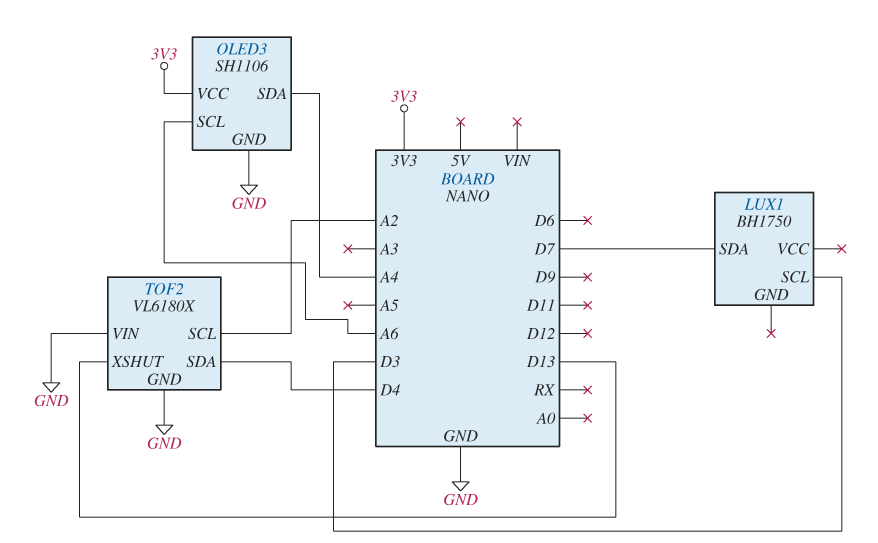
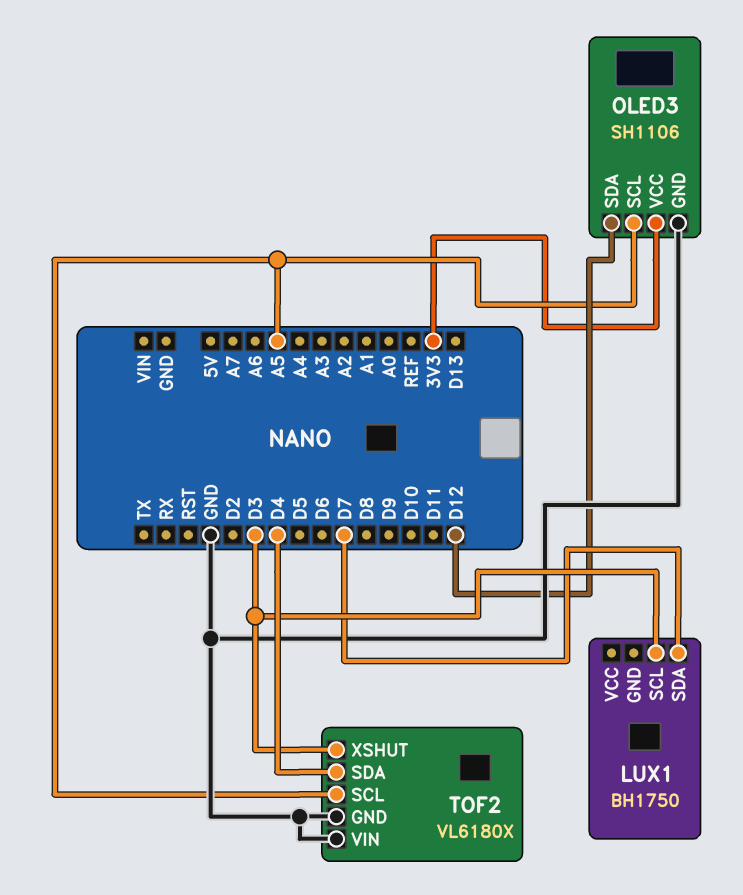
OLED3 pin SCL: A6 -> A5
OLED3 pin SDA: A4 -> D12
TOF2 pin SCL: A2 -> A5
TOF2 pin XSHUT: D13 -> D3

